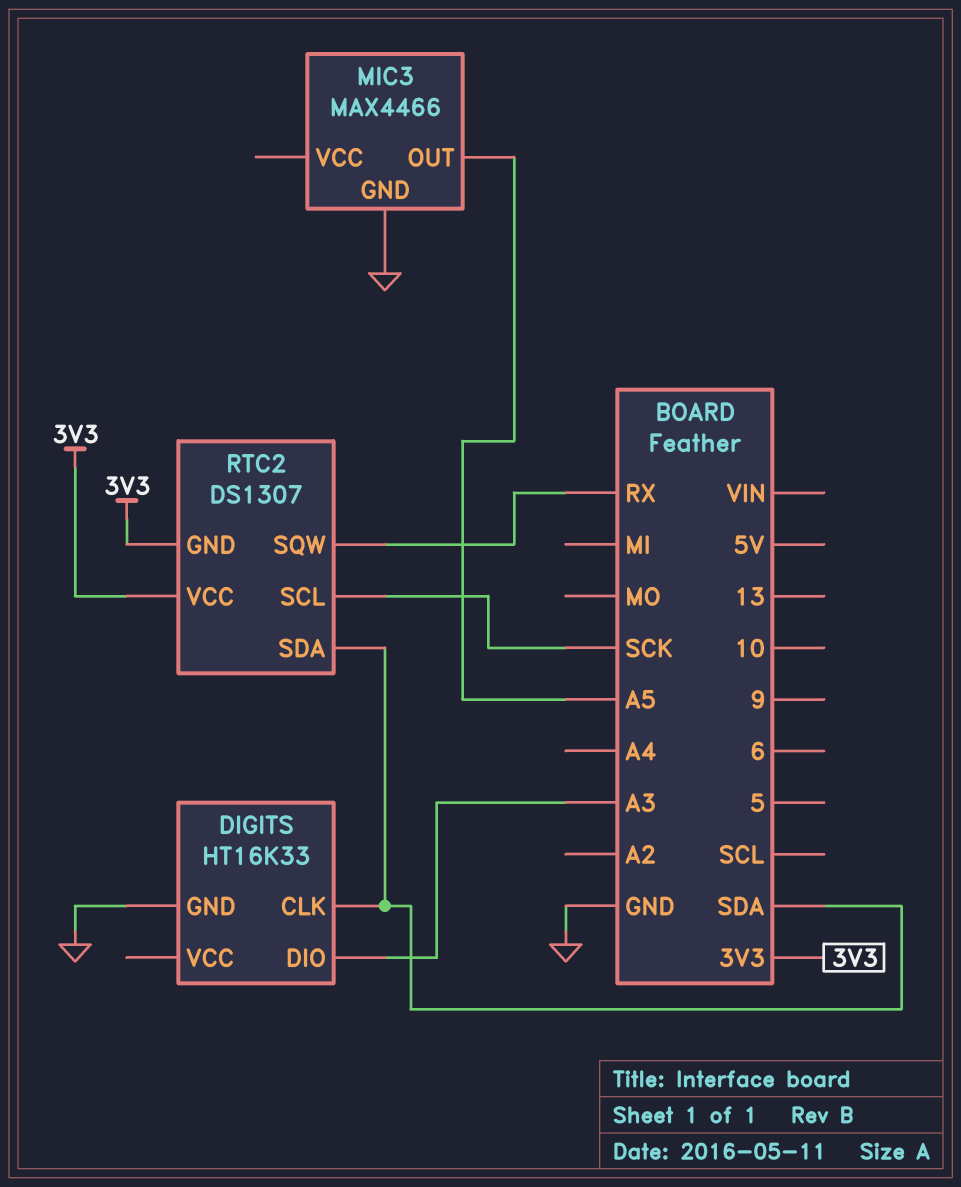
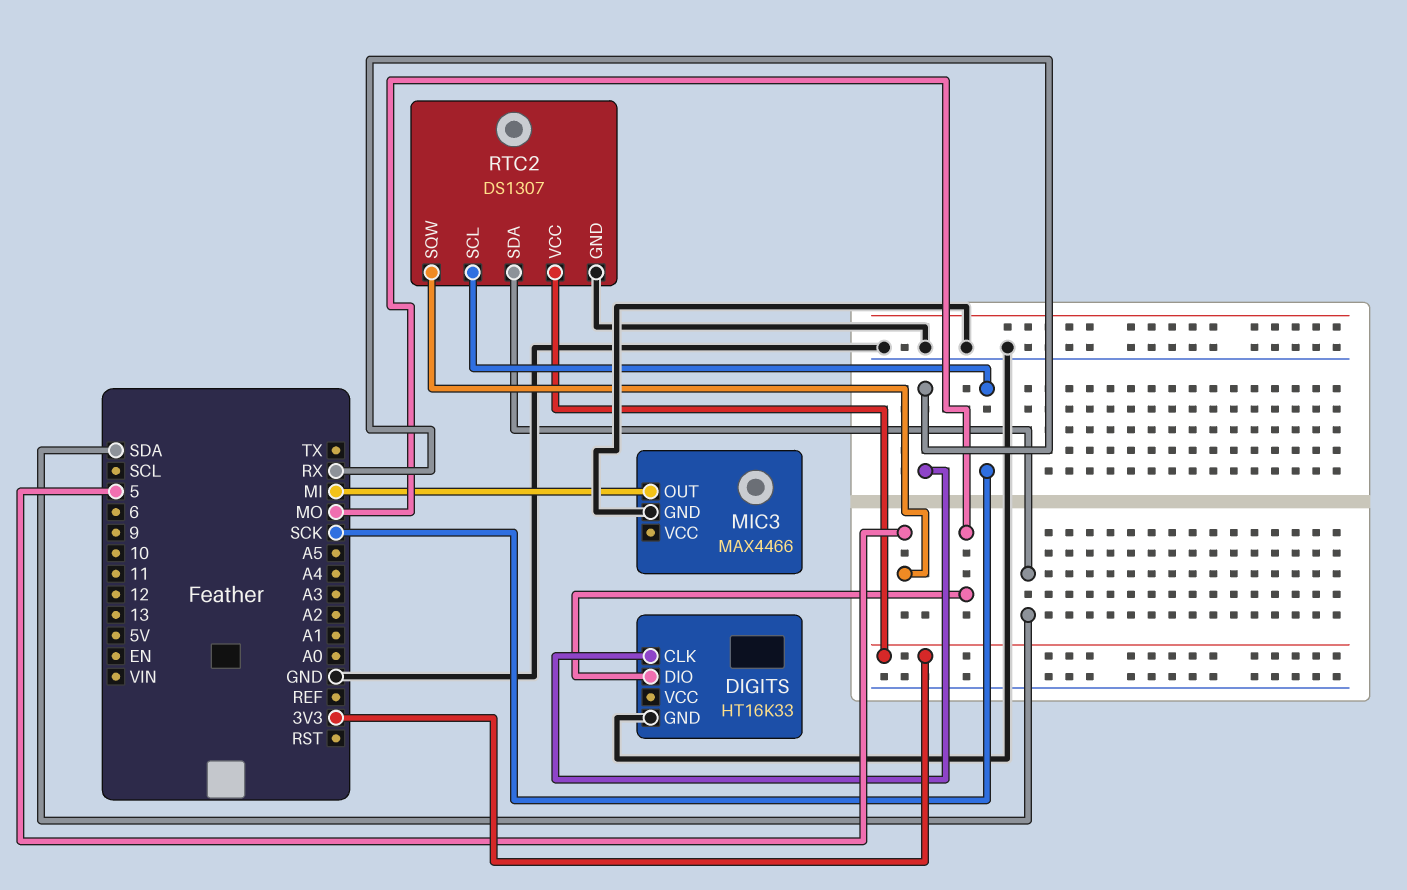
DIGITS pin CLK: SDA -> RX
DIGITS pin DIO: A3 -> MO
MIC3 pin OUT: A5 -> MI
RTC2 pin GND: 3V3 -> GND
RTC2 pin SQW: RX -> 5

